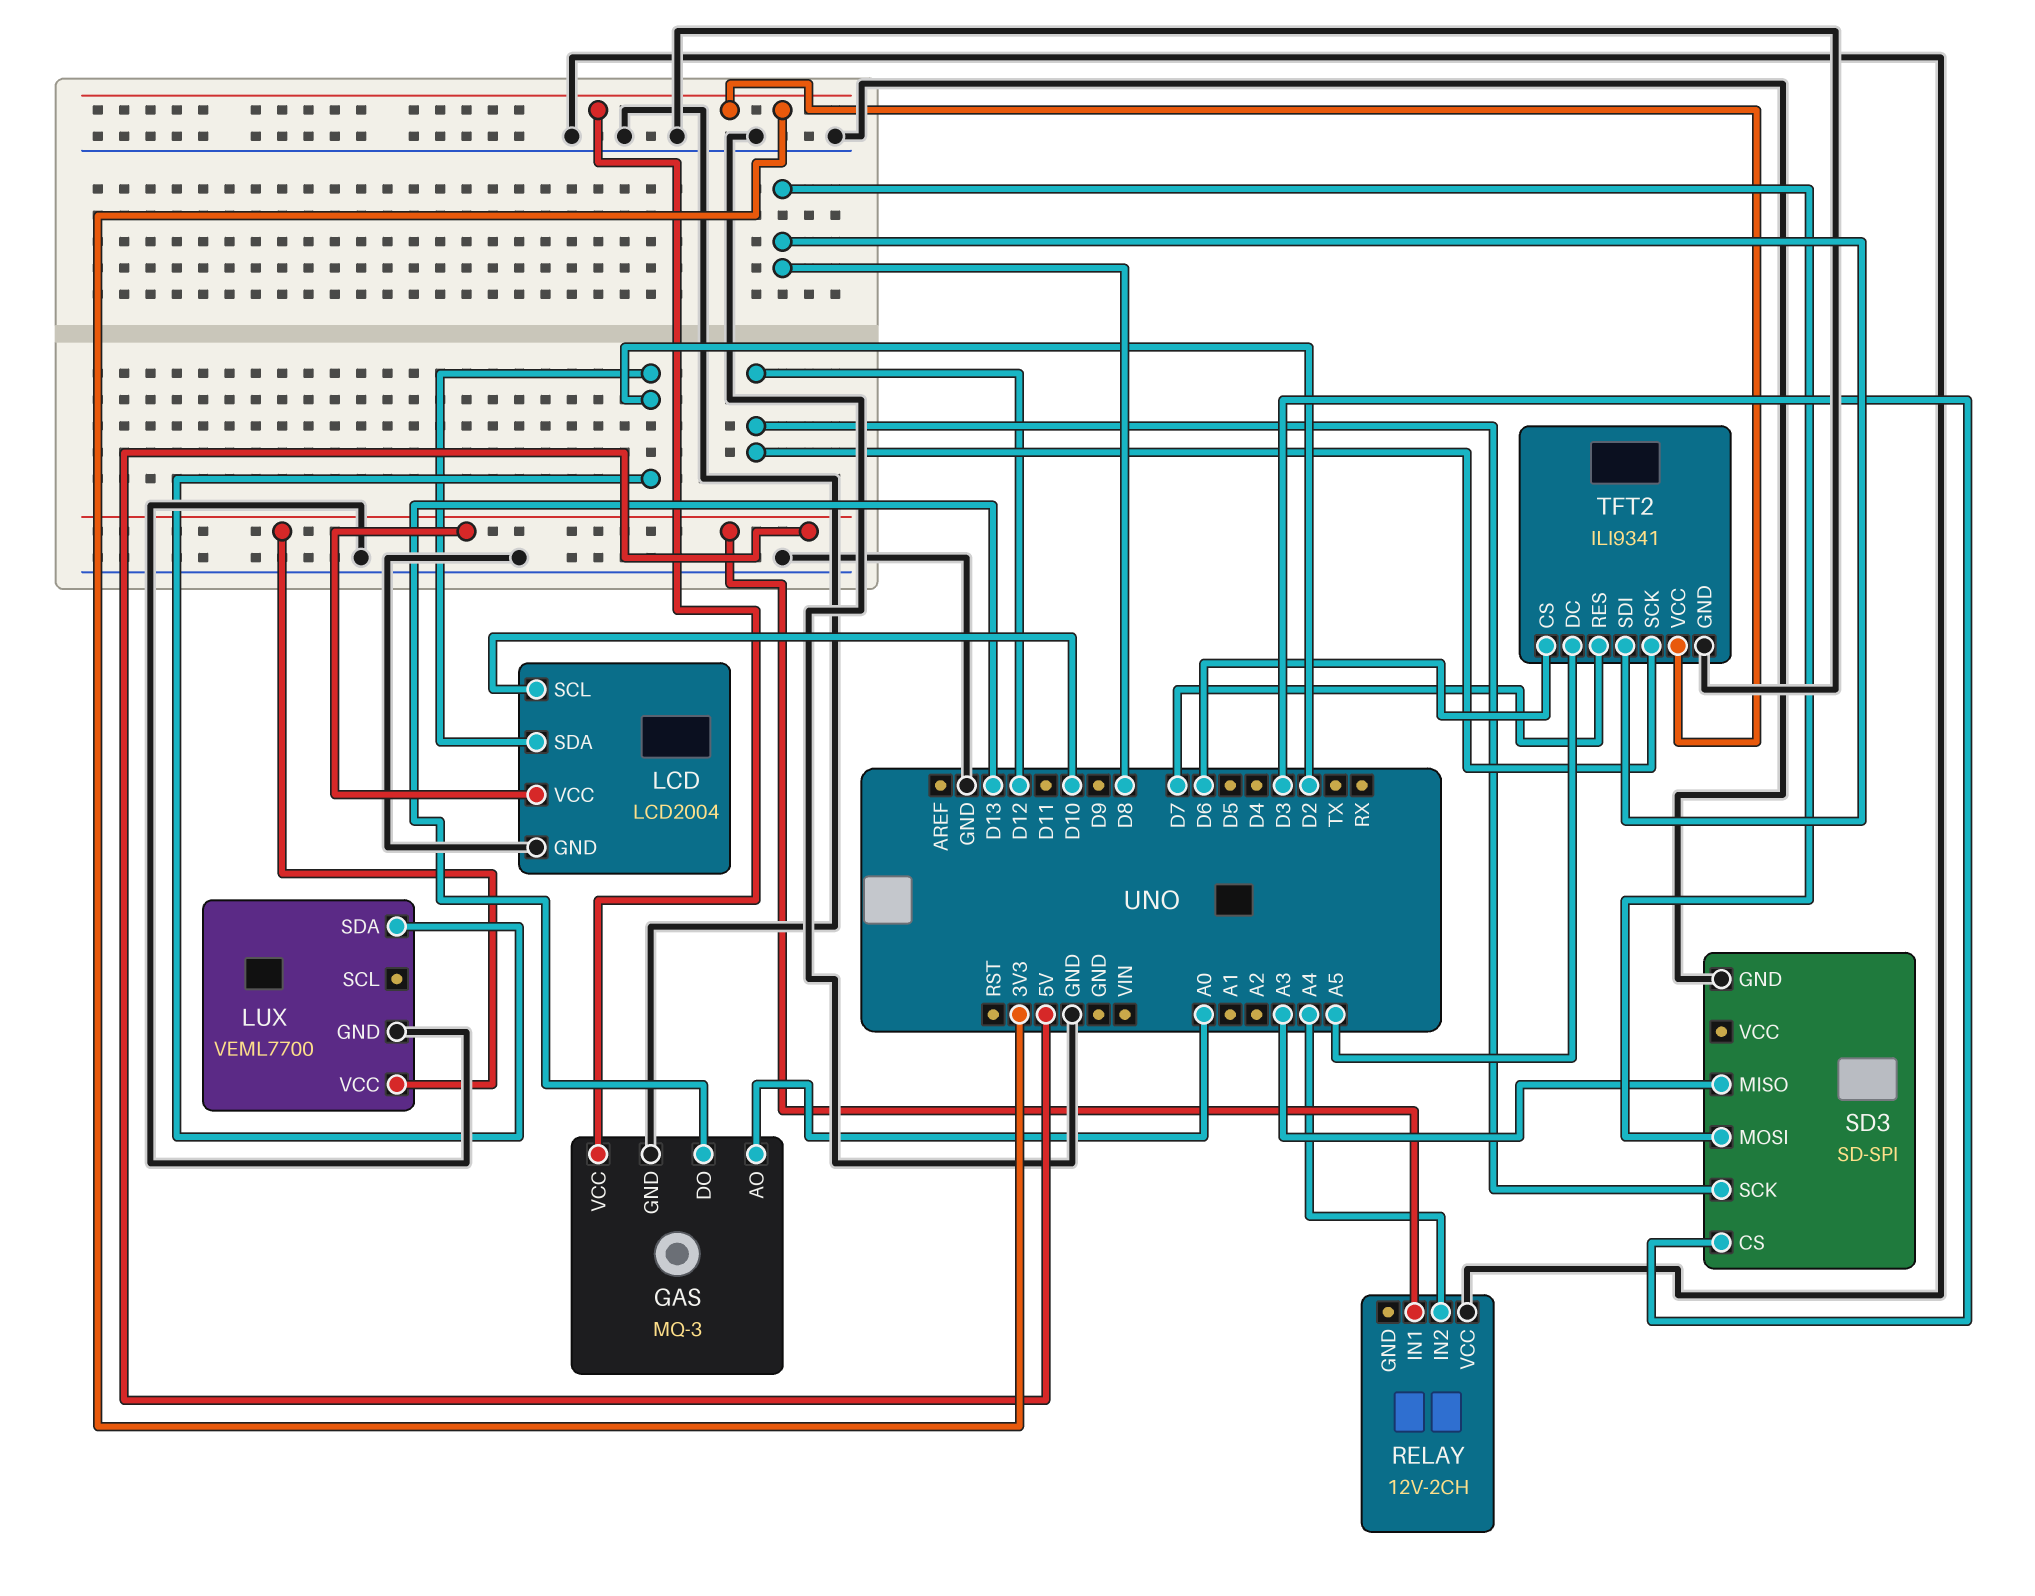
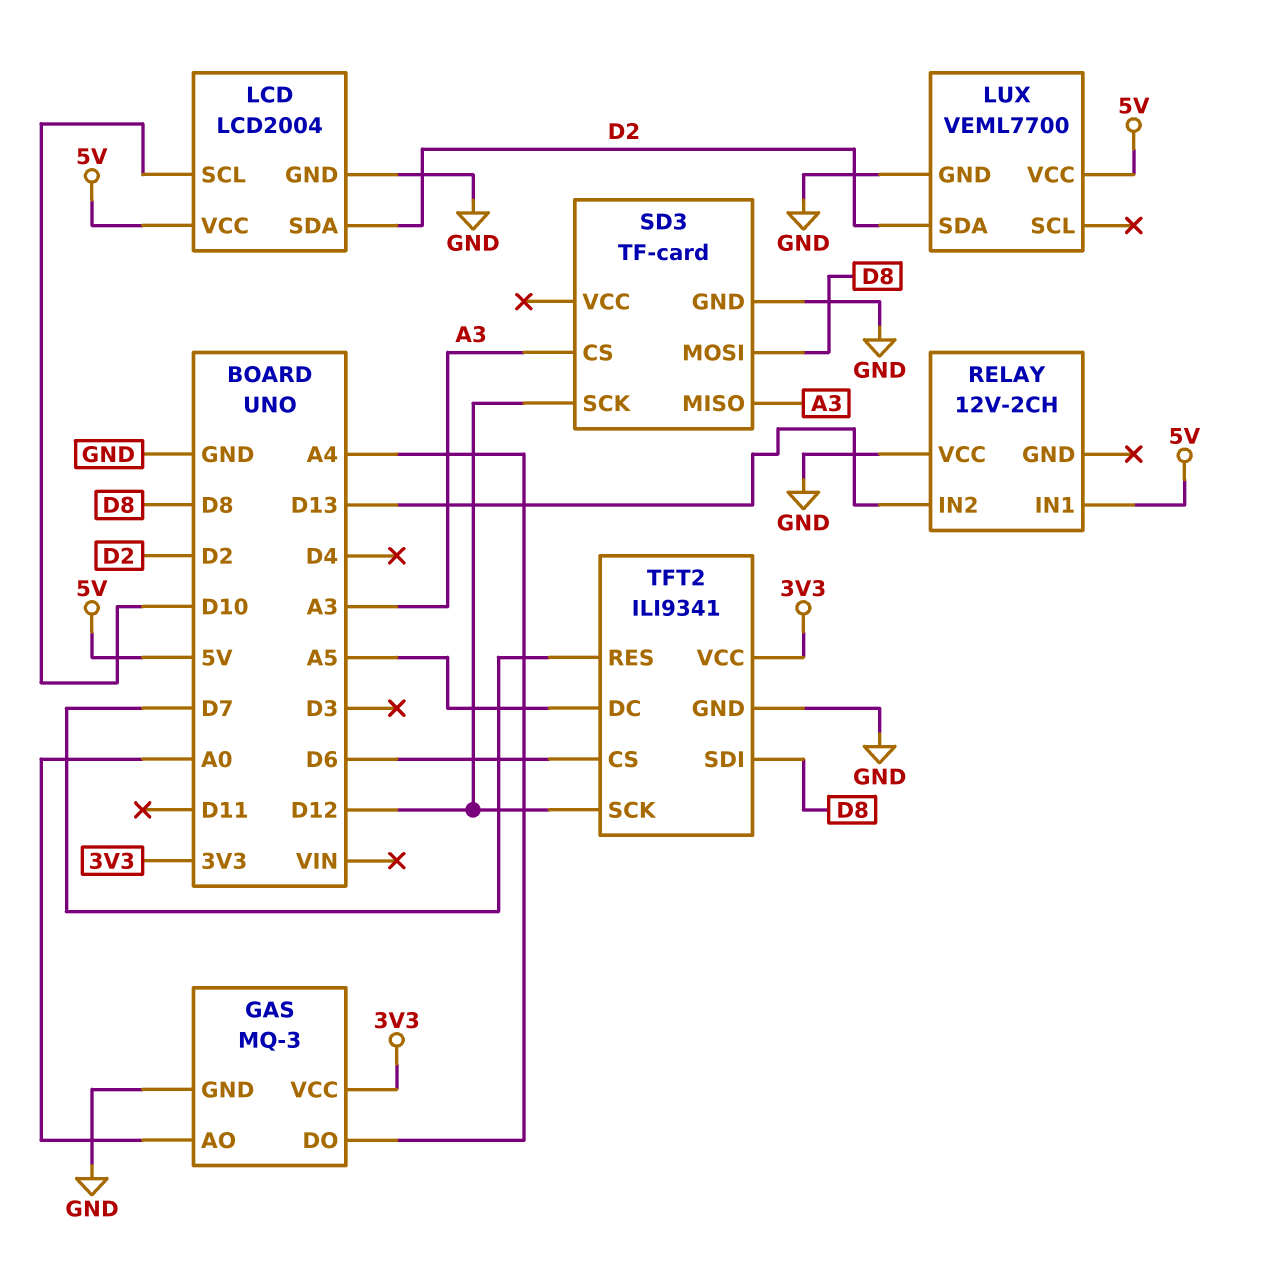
GAS pin DO: D13 -> A4
RELAY pin IN2: A4 -> D13
SD3: SD-SPI -> TF-card
SD3 pin CS: D3 -> A3

